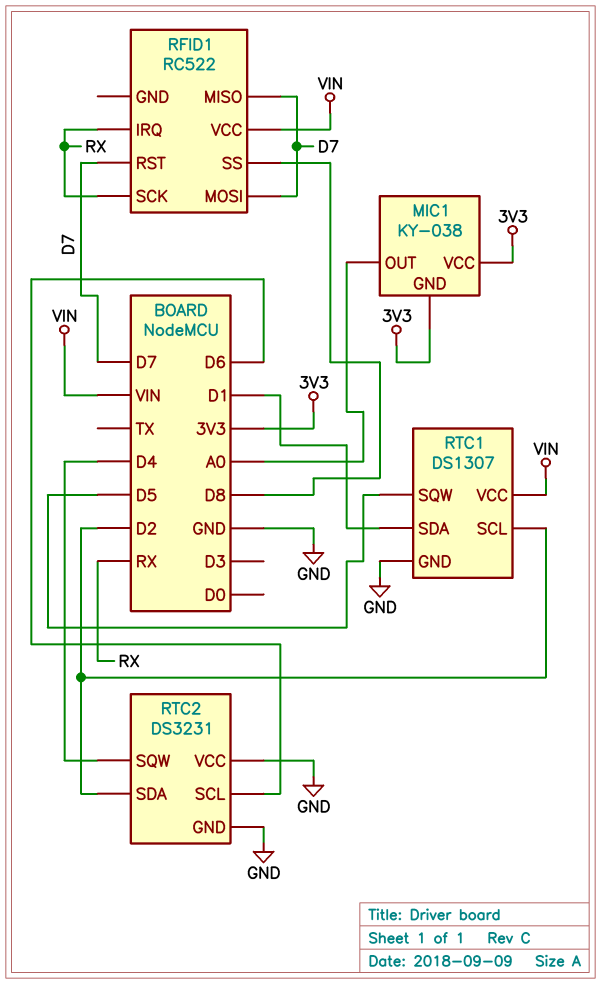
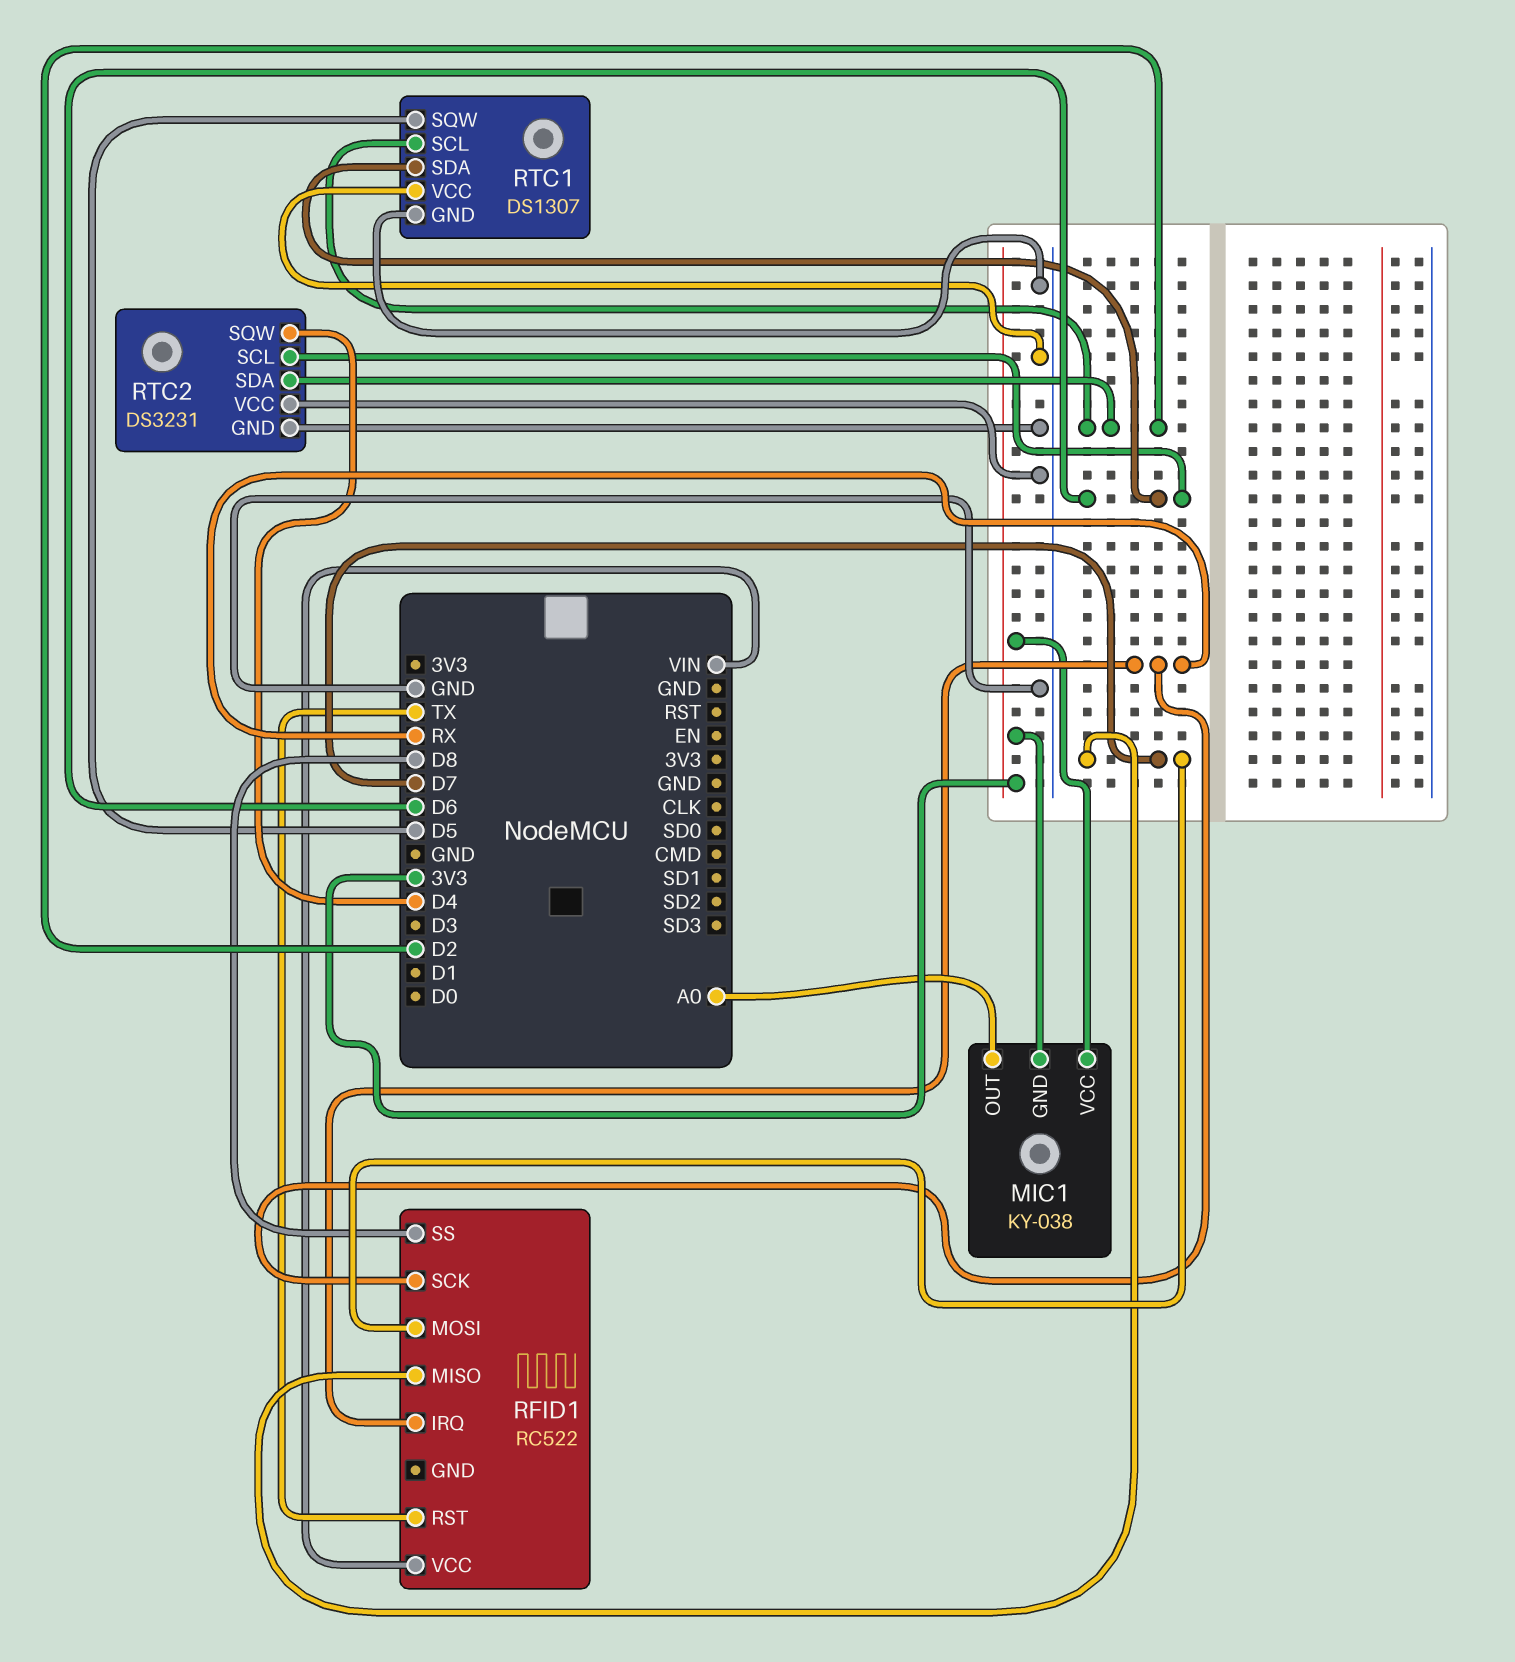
RFID1 pin RST: D7 -> TX
RTC1 pin SDA: D1 -> D6
RTC1 pin VCC: VIN -> GND

